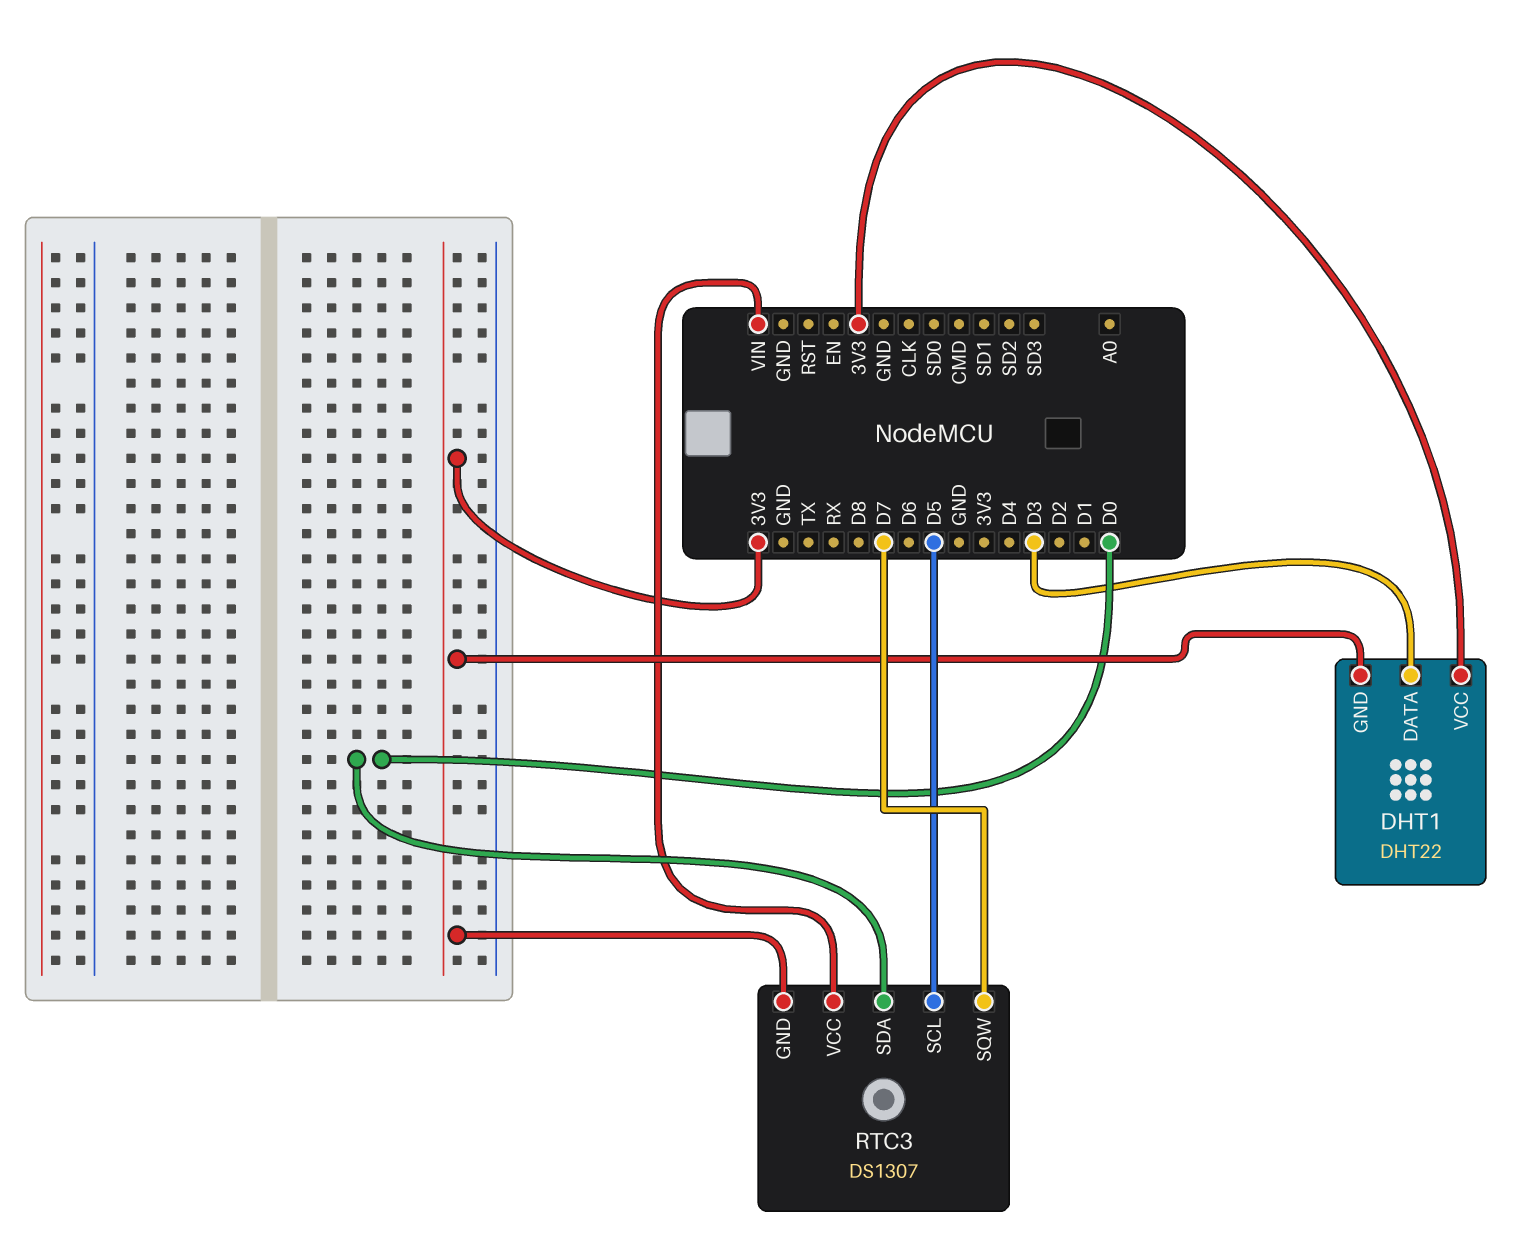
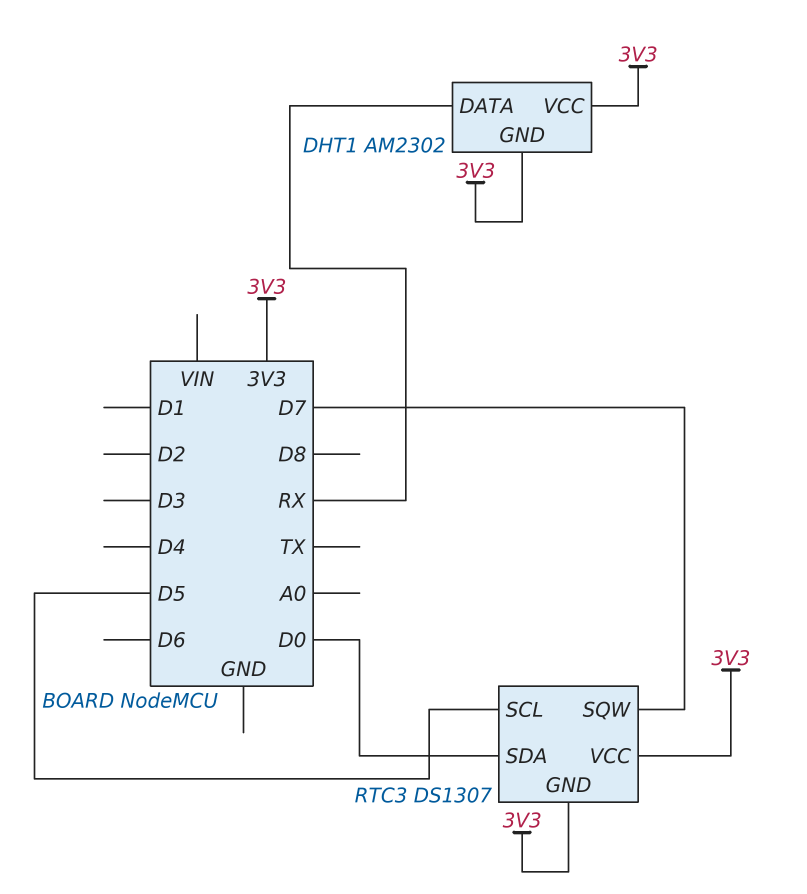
DHT1: DHT22 -> AM2302
DHT1 pin DATA: D3 -> RX
RTC3 pin VCC: VIN -> 3V3

